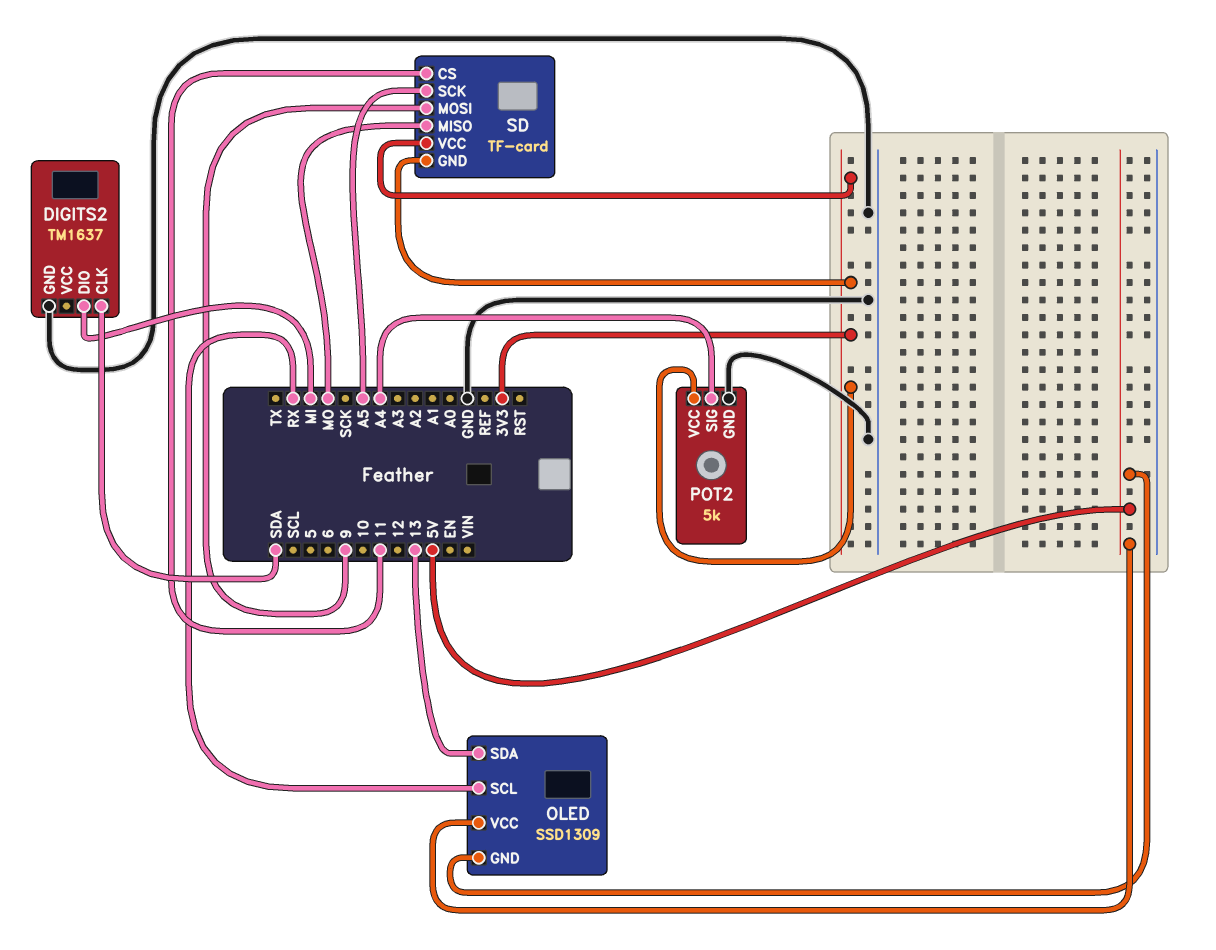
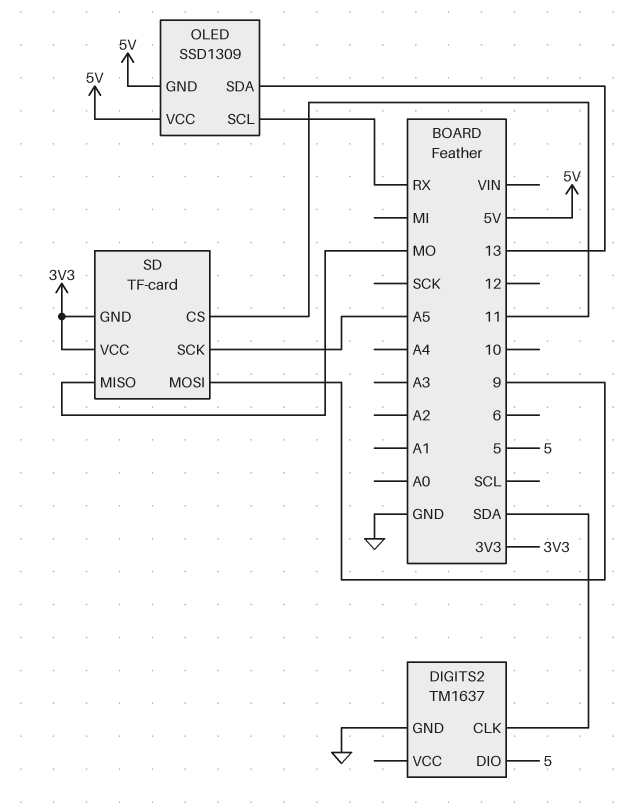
DIGITS2 pin DIO: MI -> 5
POT2: 5k -> none
POT2 pin GND: GND -> none
POT2 pin SIG: A4 -> none
POT2 pin VCC: 3V3 -> none

